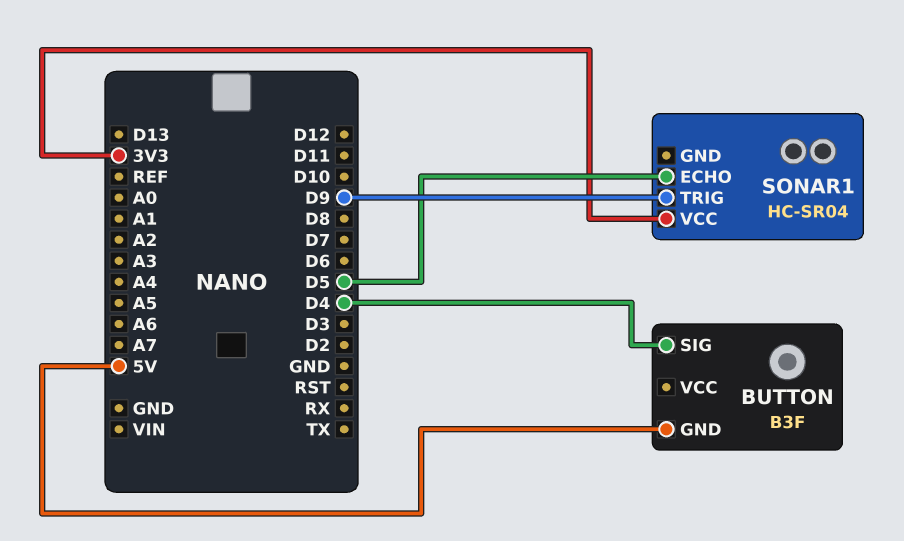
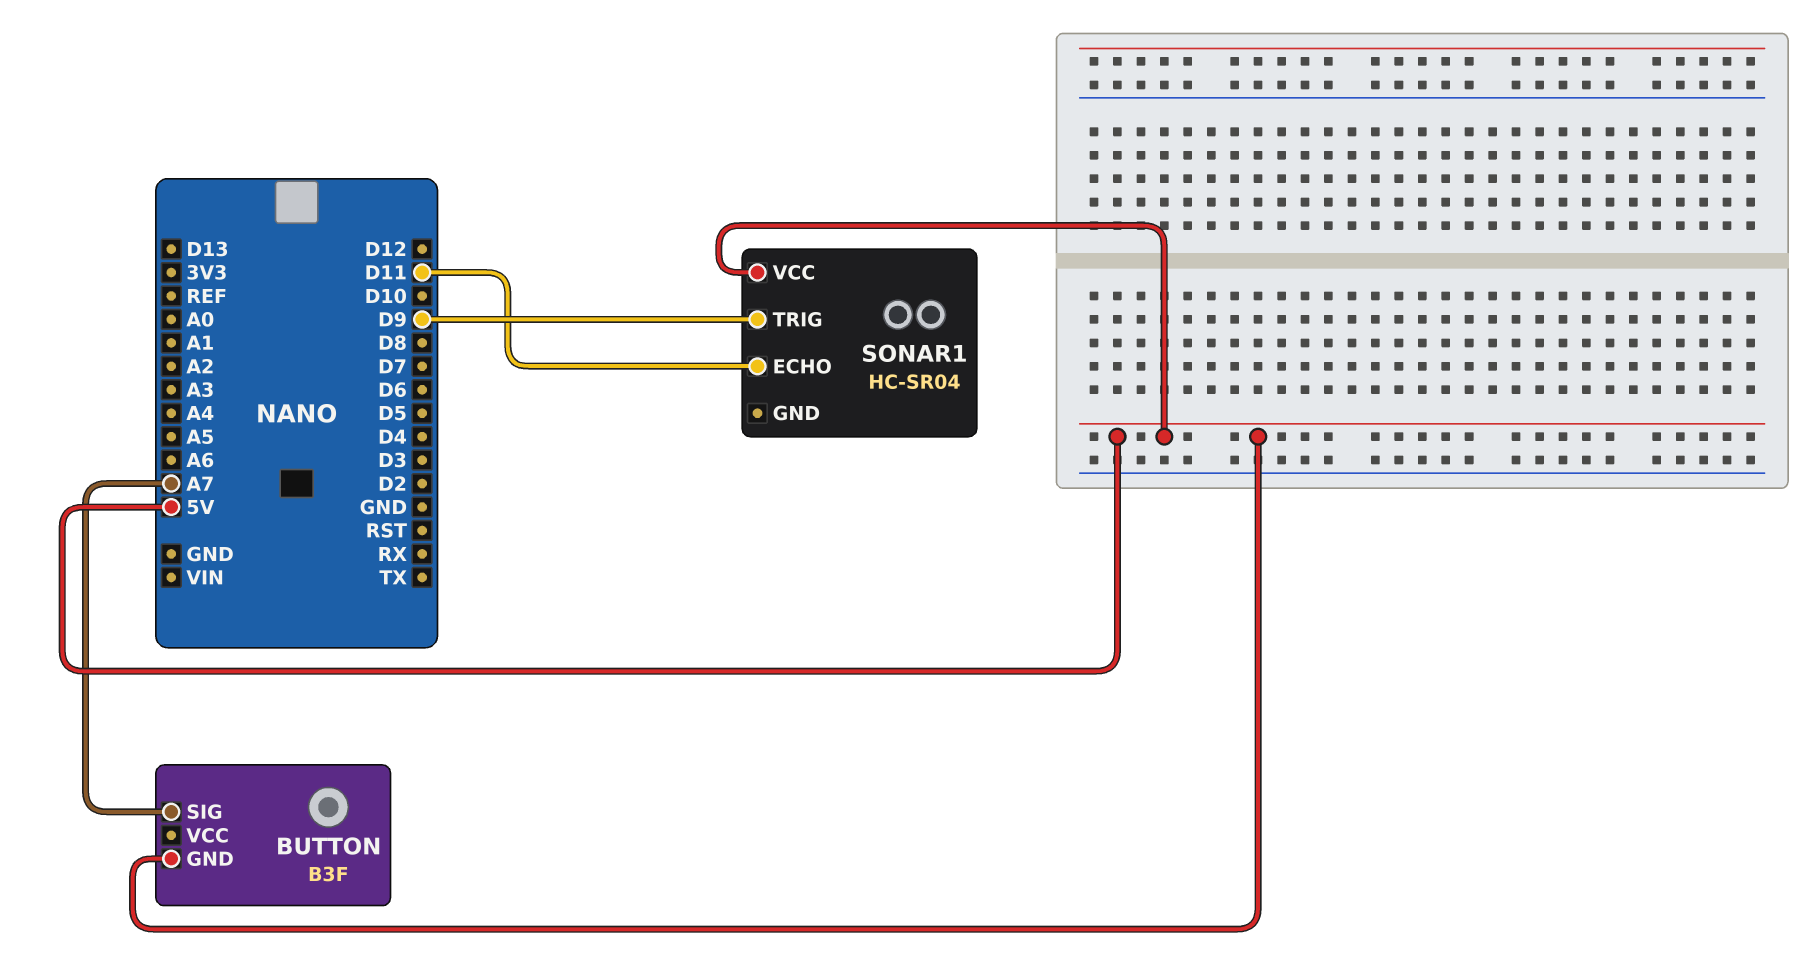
BUTTON pin SIG: D4 -> A7
SONAR1 pin ECHO: D5 -> D11
SONAR1 pin VCC: 3V3 -> 5V

